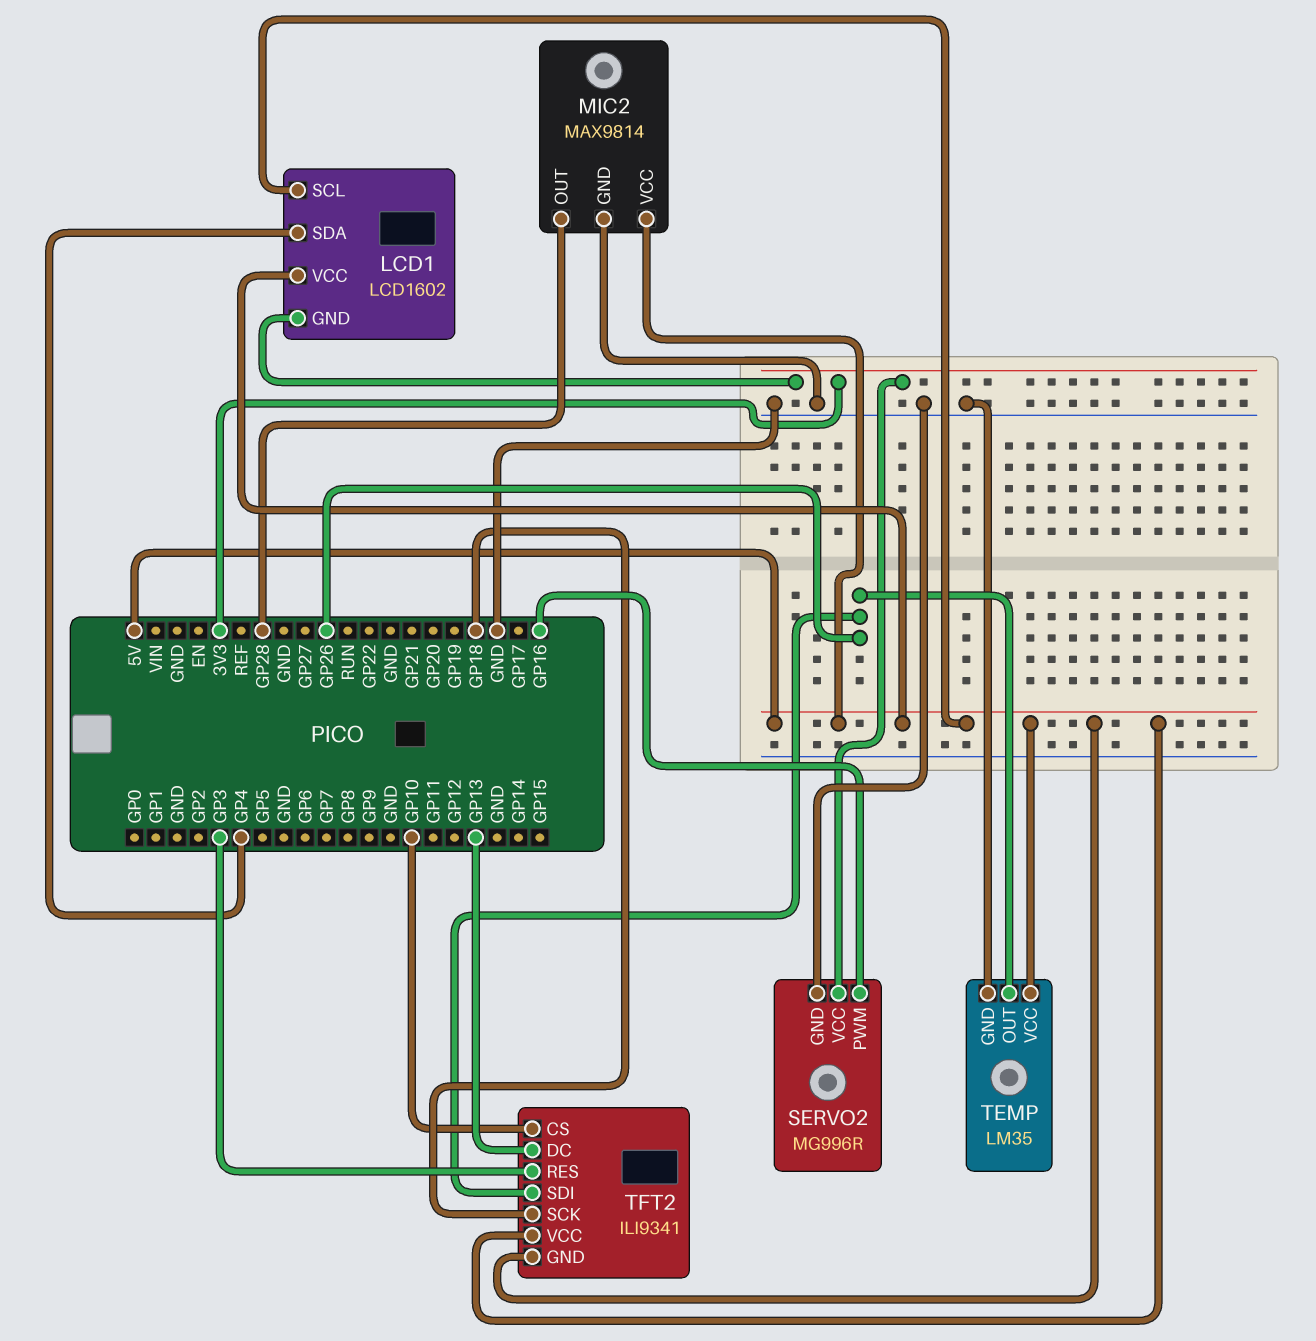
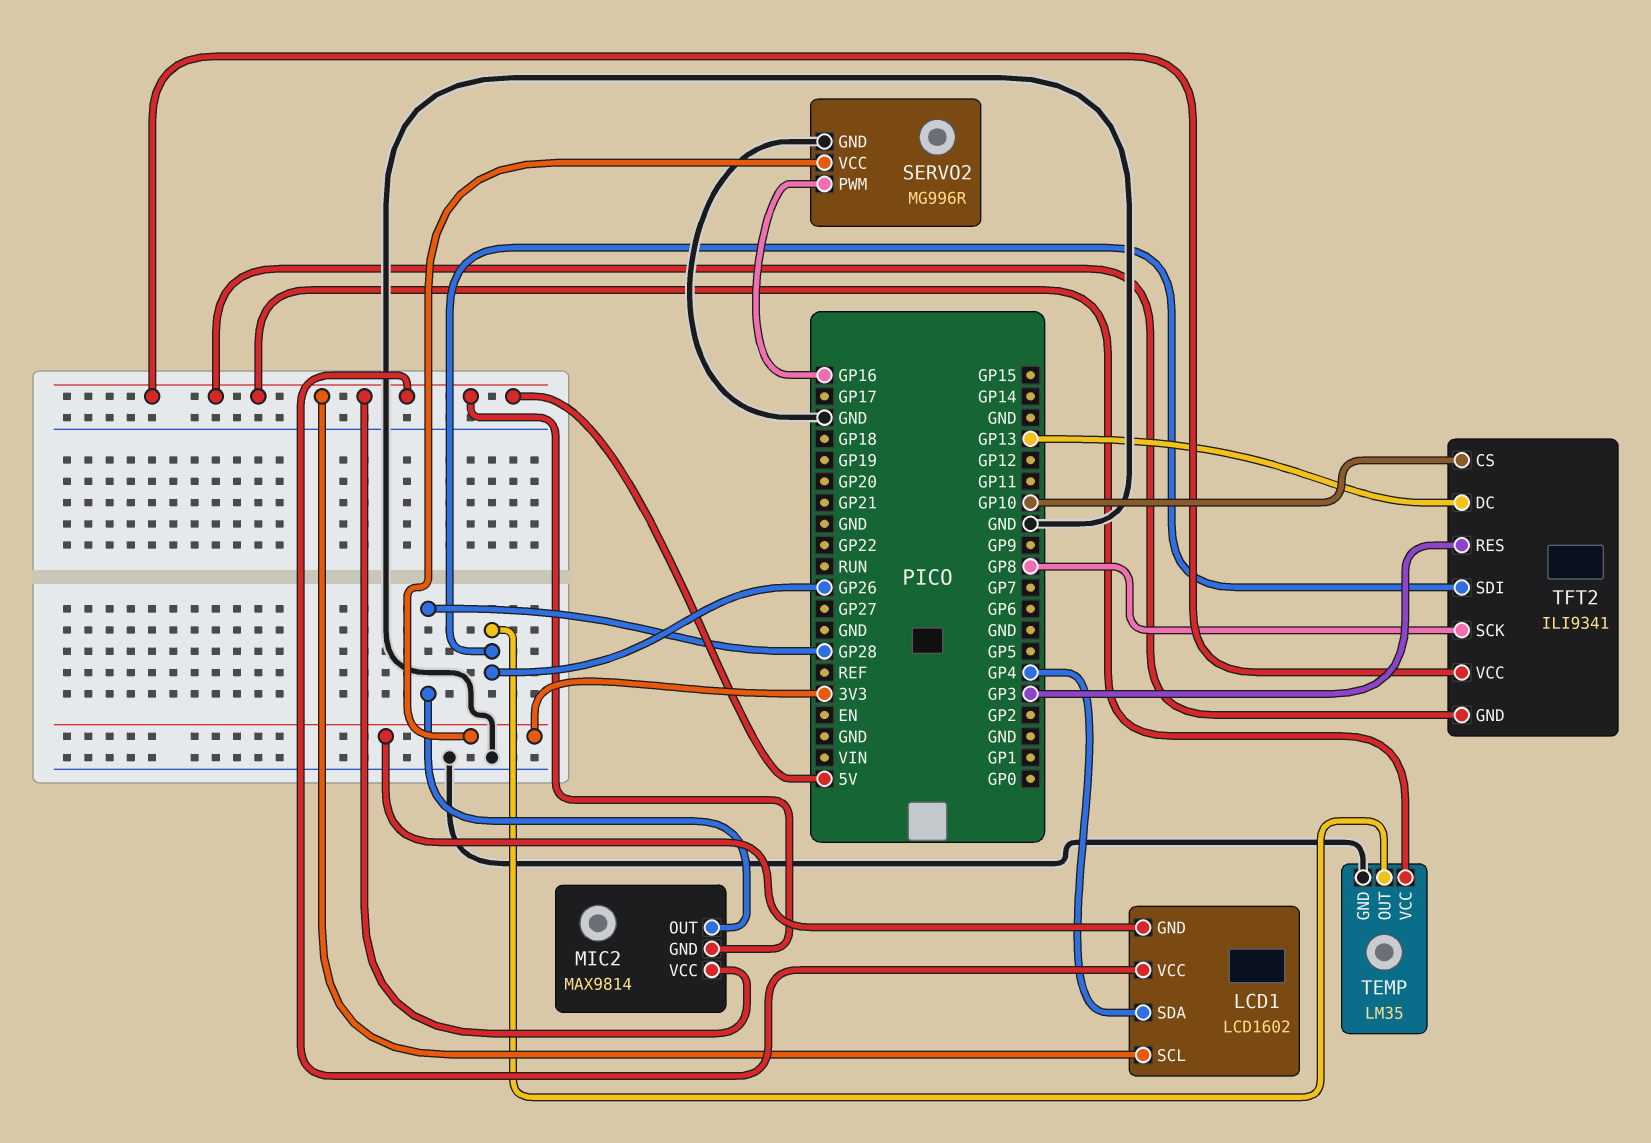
MIC2 pin GND: GND -> 5V
TFT2 pin SCK: GP18 -> GP8

